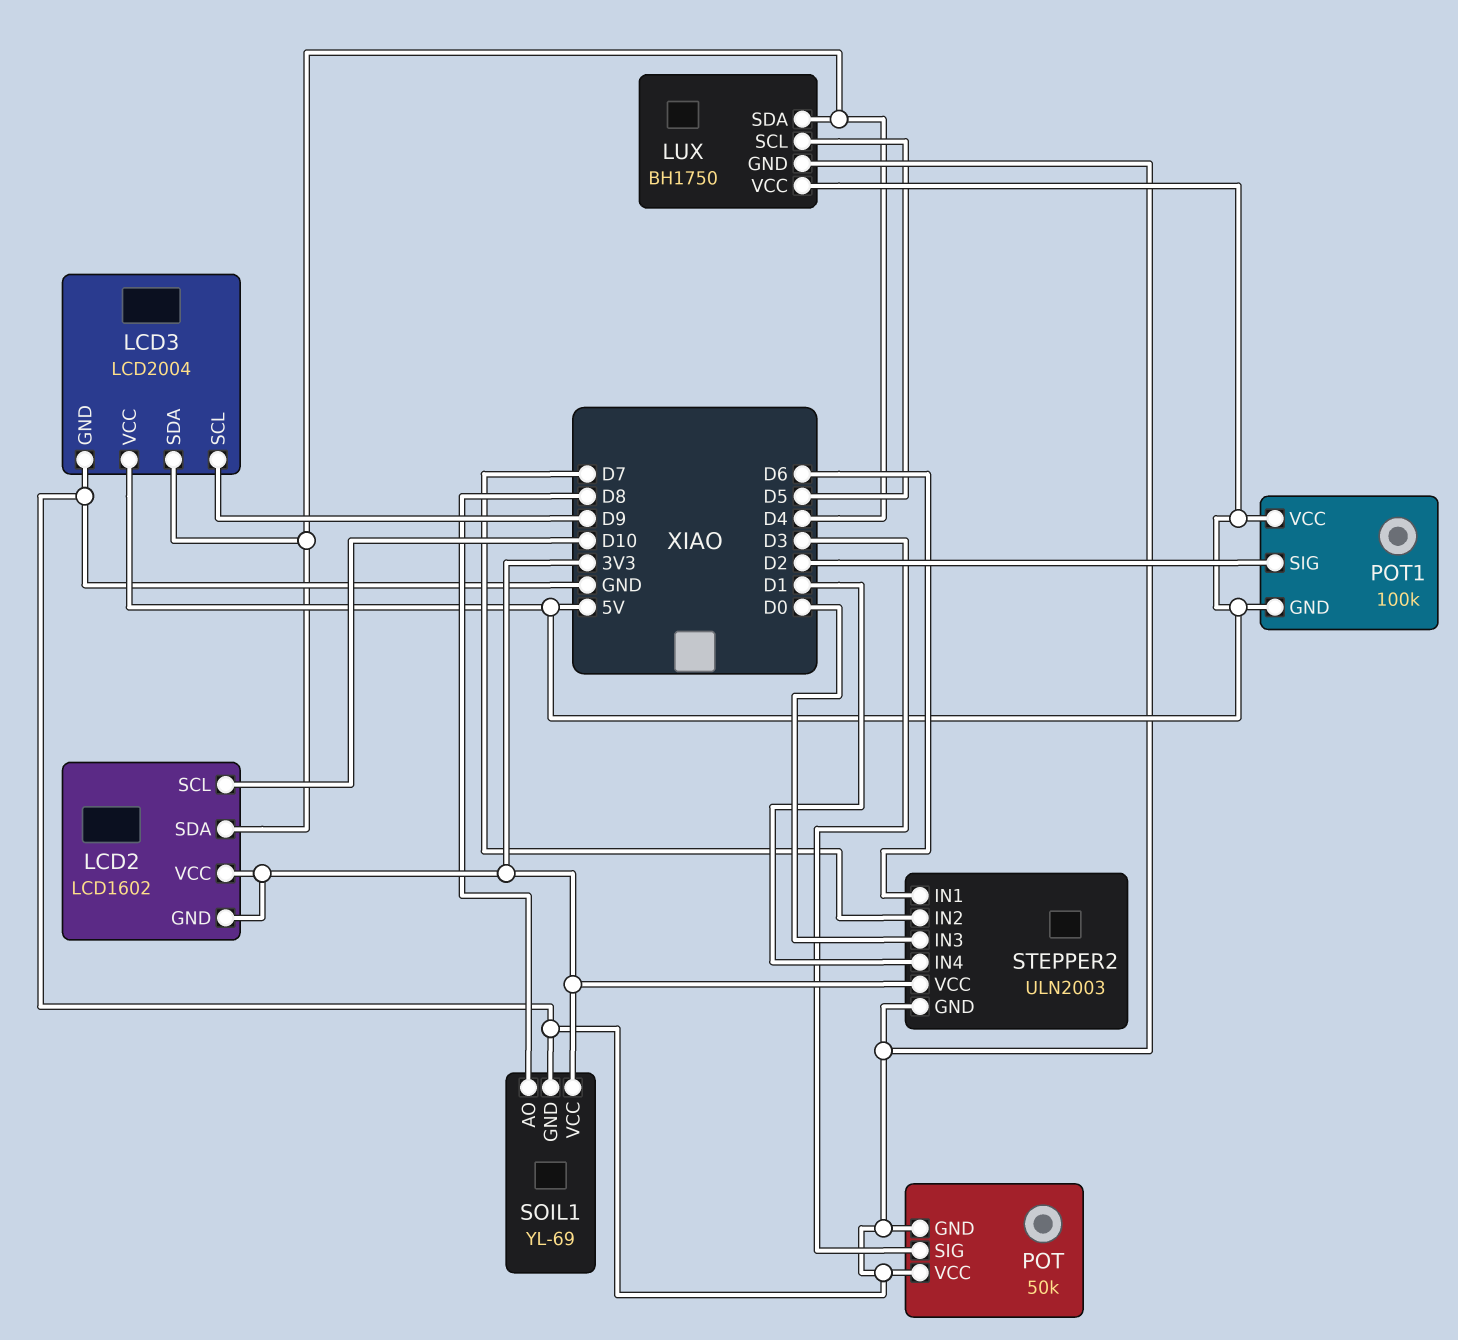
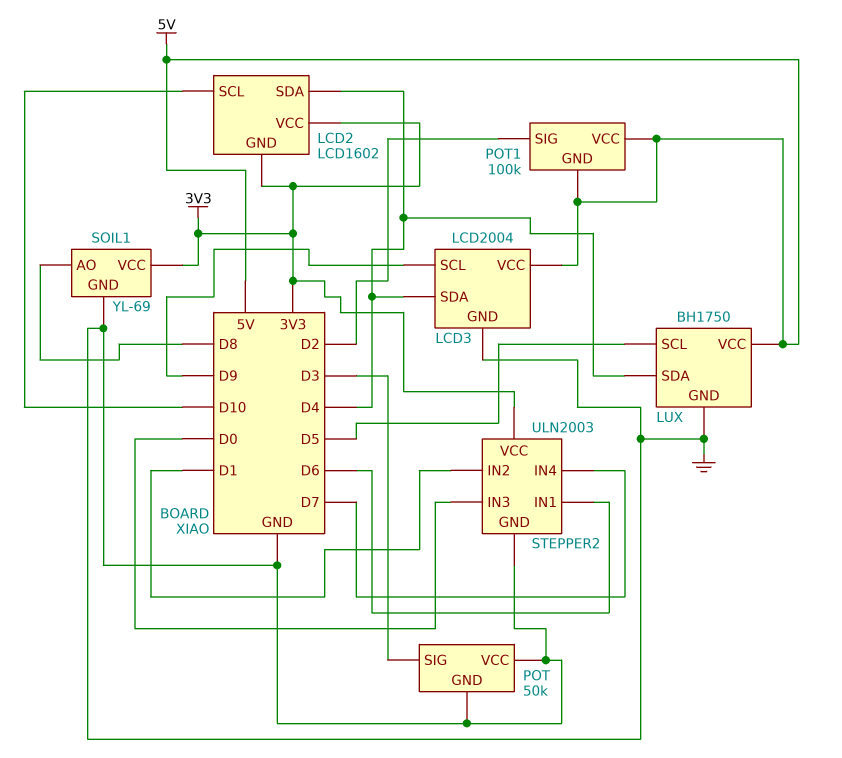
STEPPER2 pin IN2: D7 -> D1
STEPPER2 pin IN4: D1 -> D7

